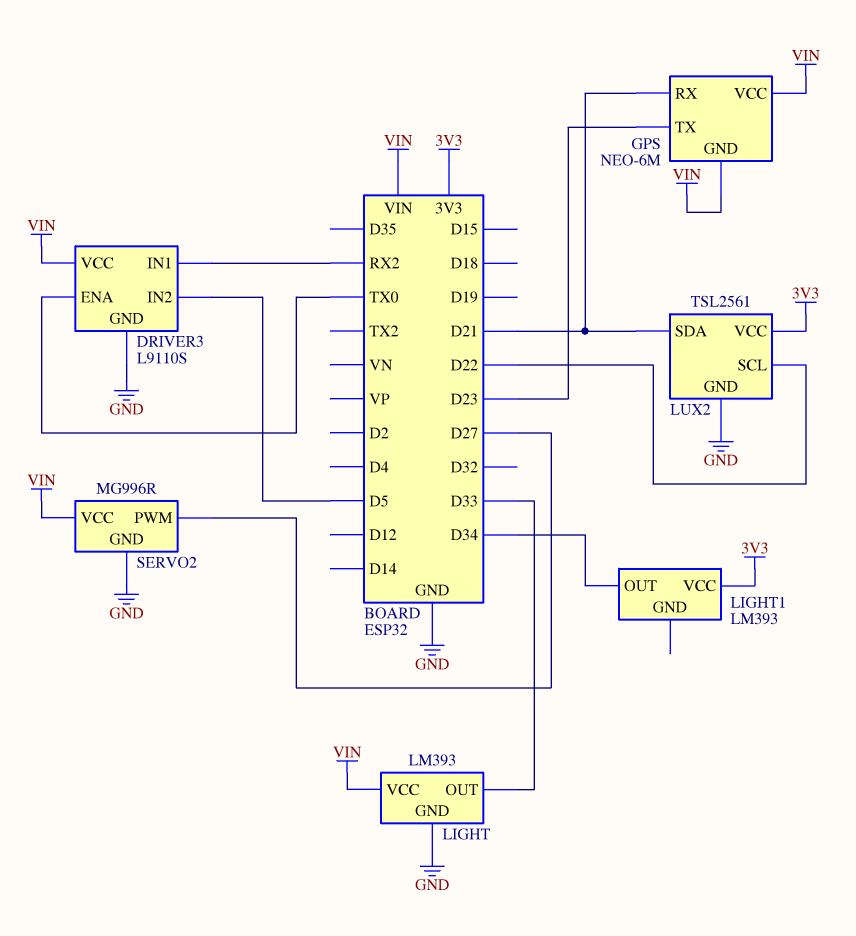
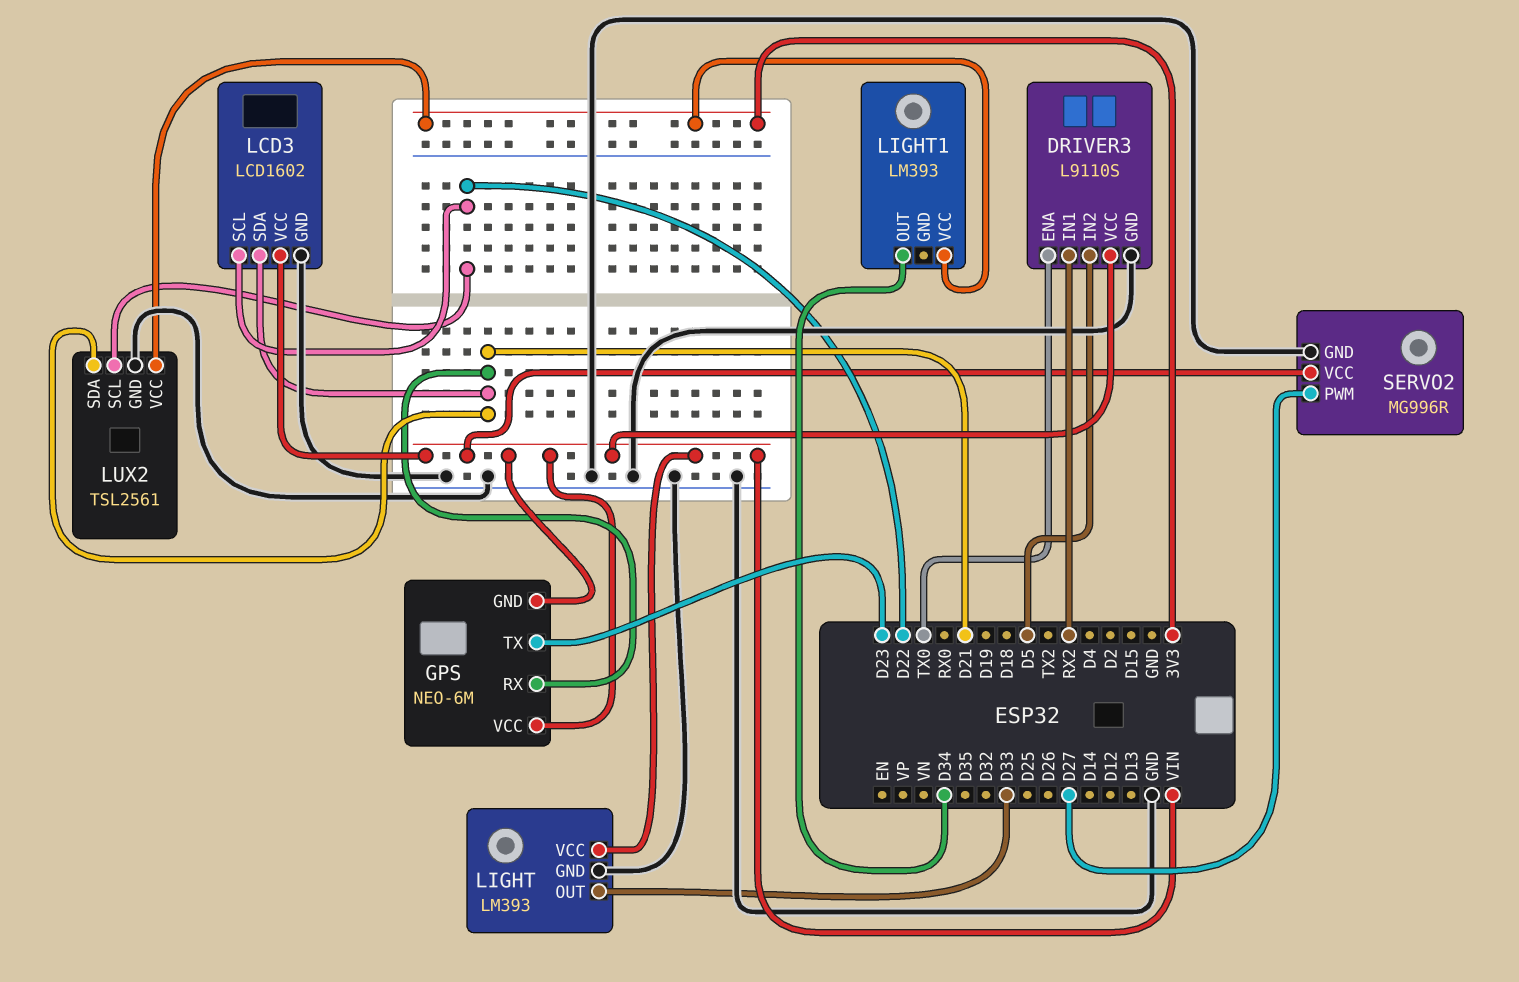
LCD3: none -> LCD1602
LCD3 pin GND: none -> GND
LCD3 pin SCL: none -> D22
LCD3 pin SDA: none -> D21
LCD3 pin VCC: none -> VIN

